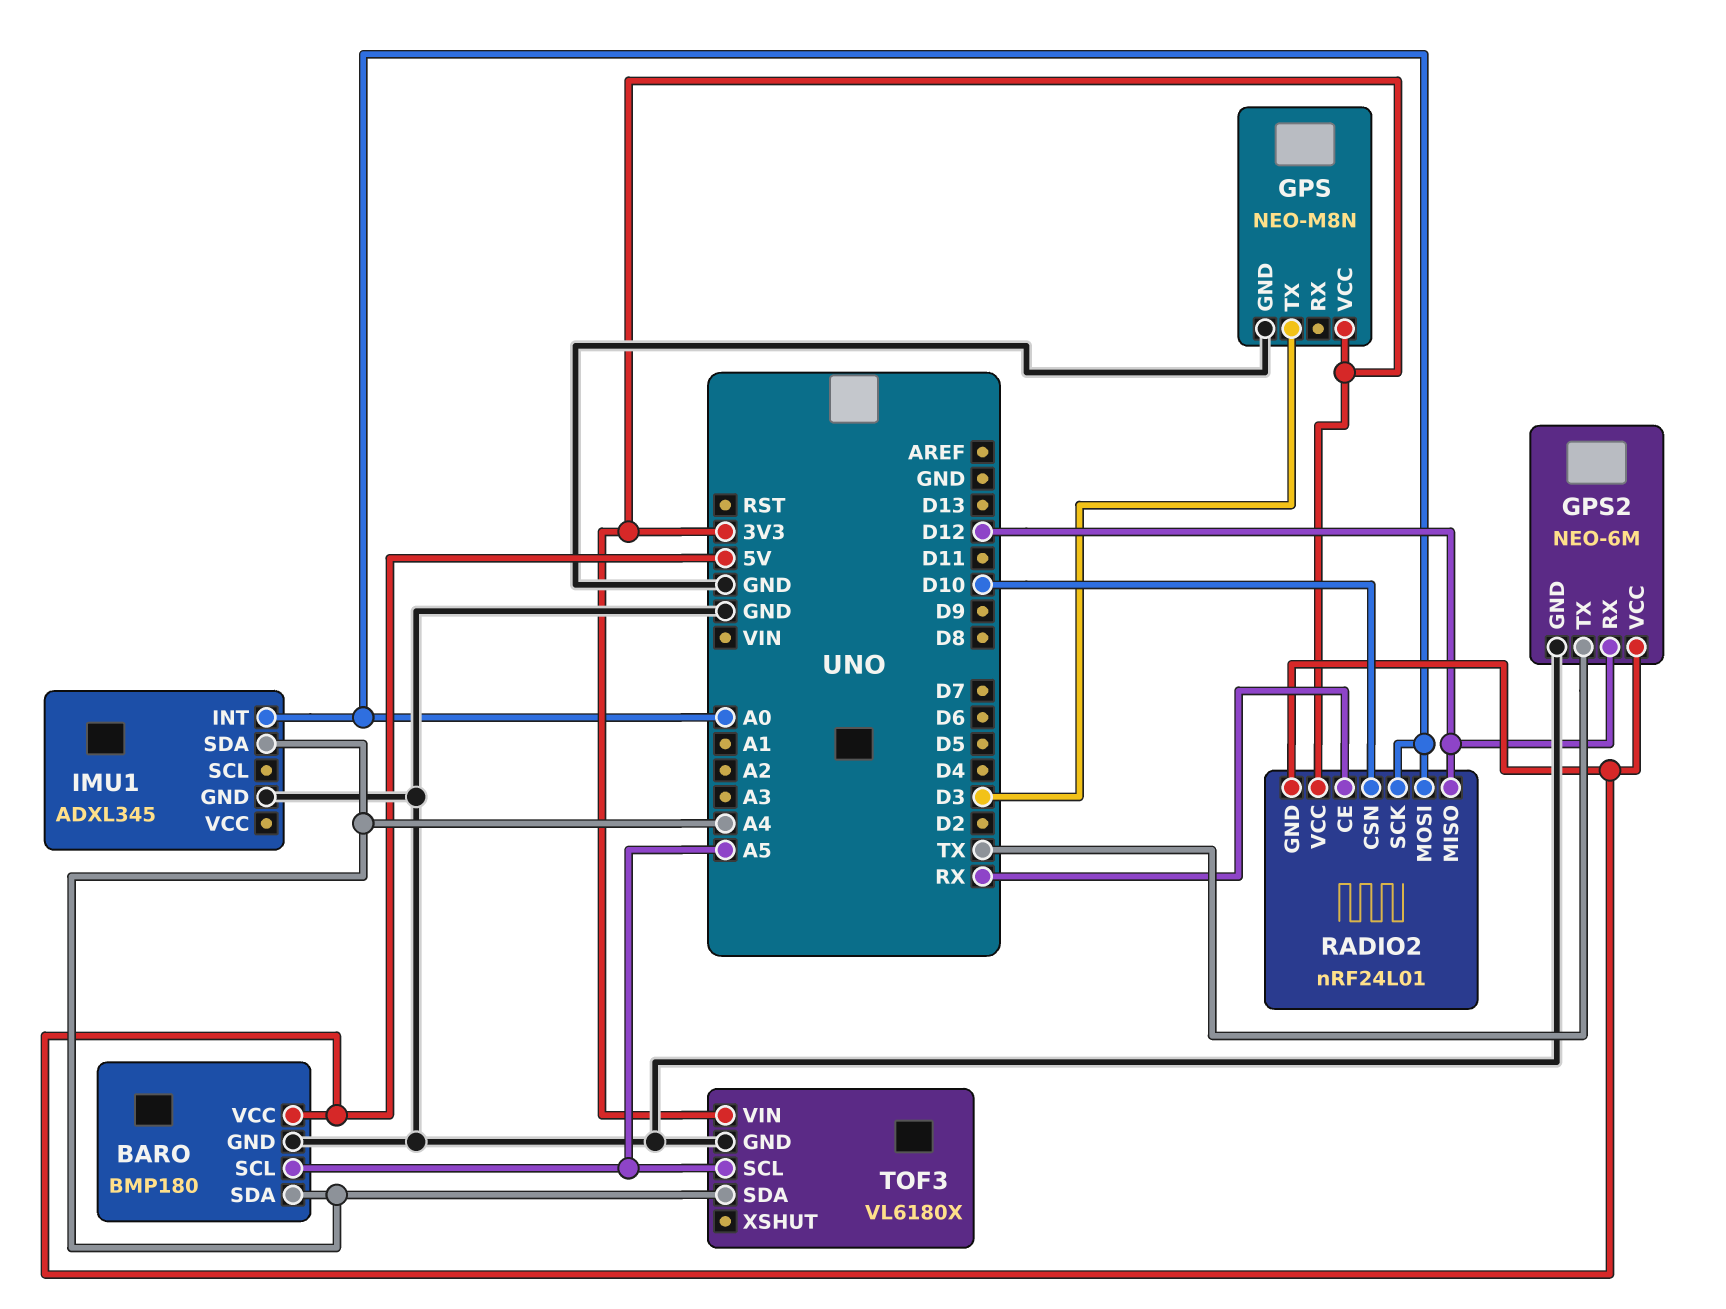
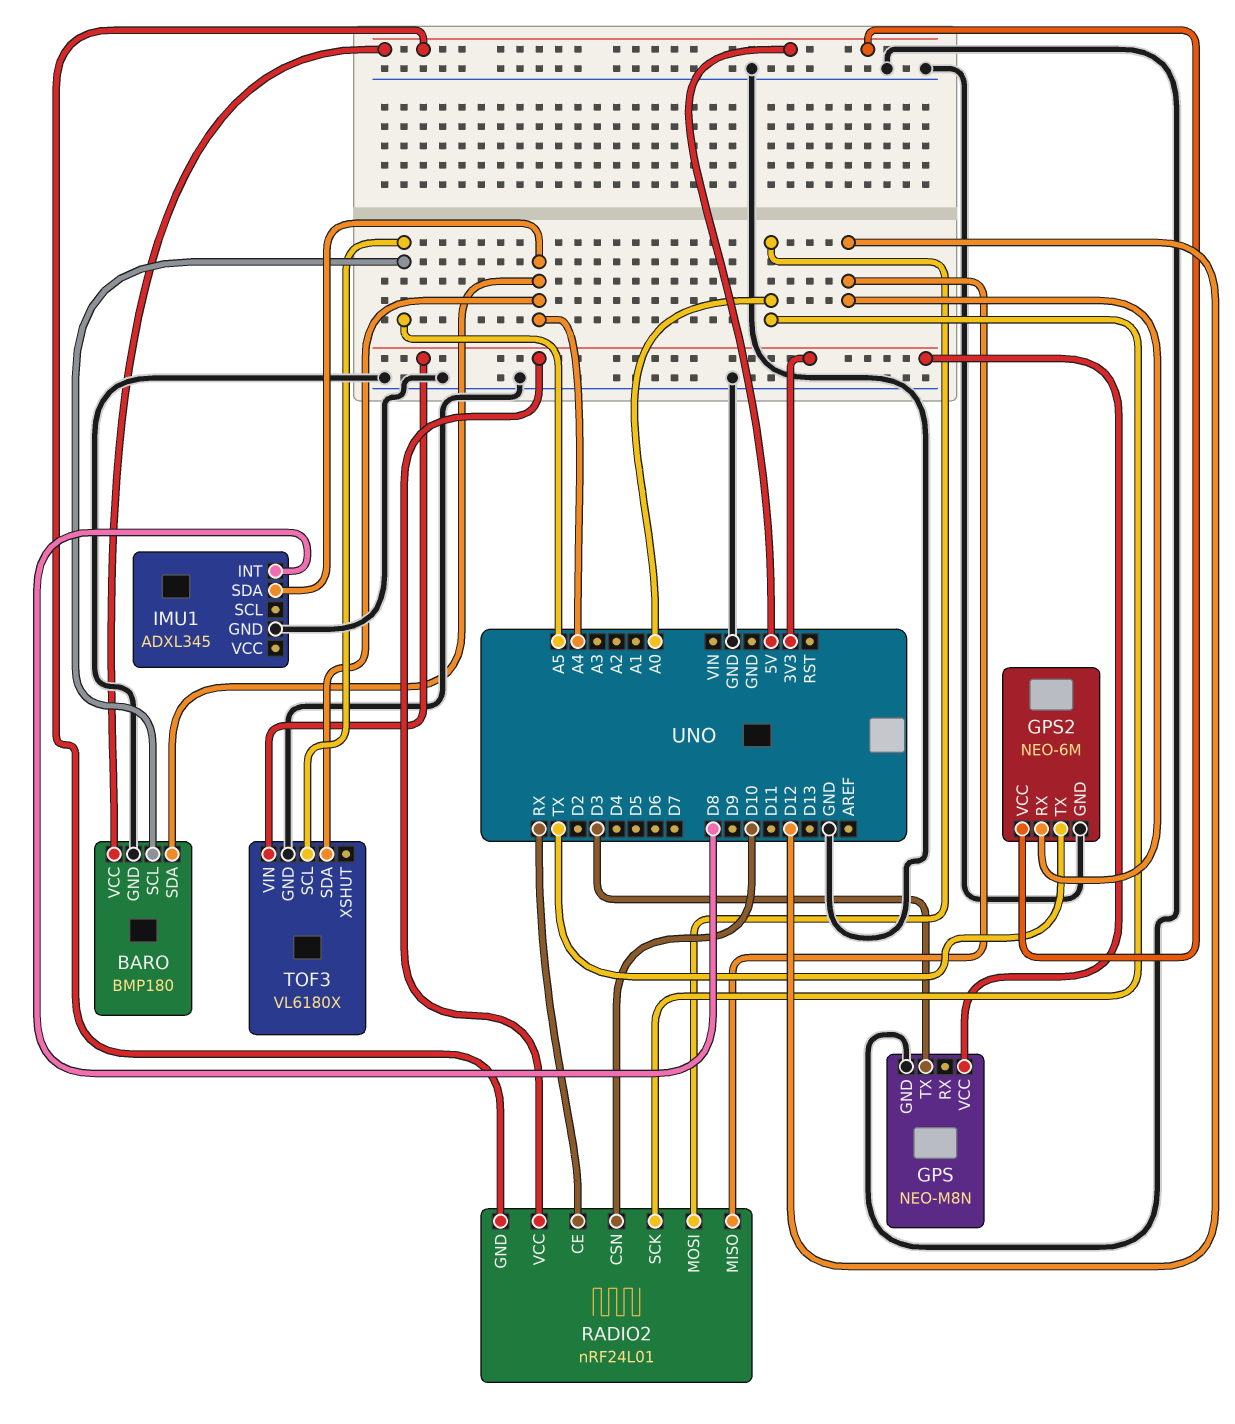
IMU1 pin INT: A0 -> D8

